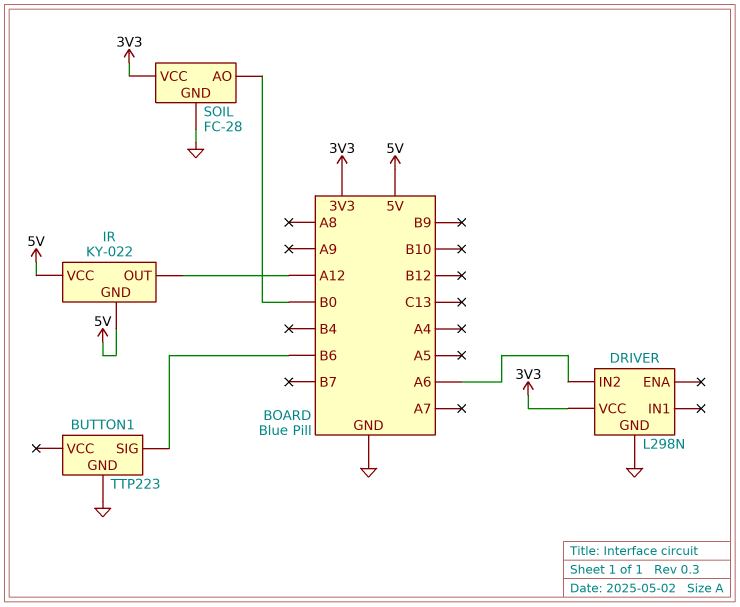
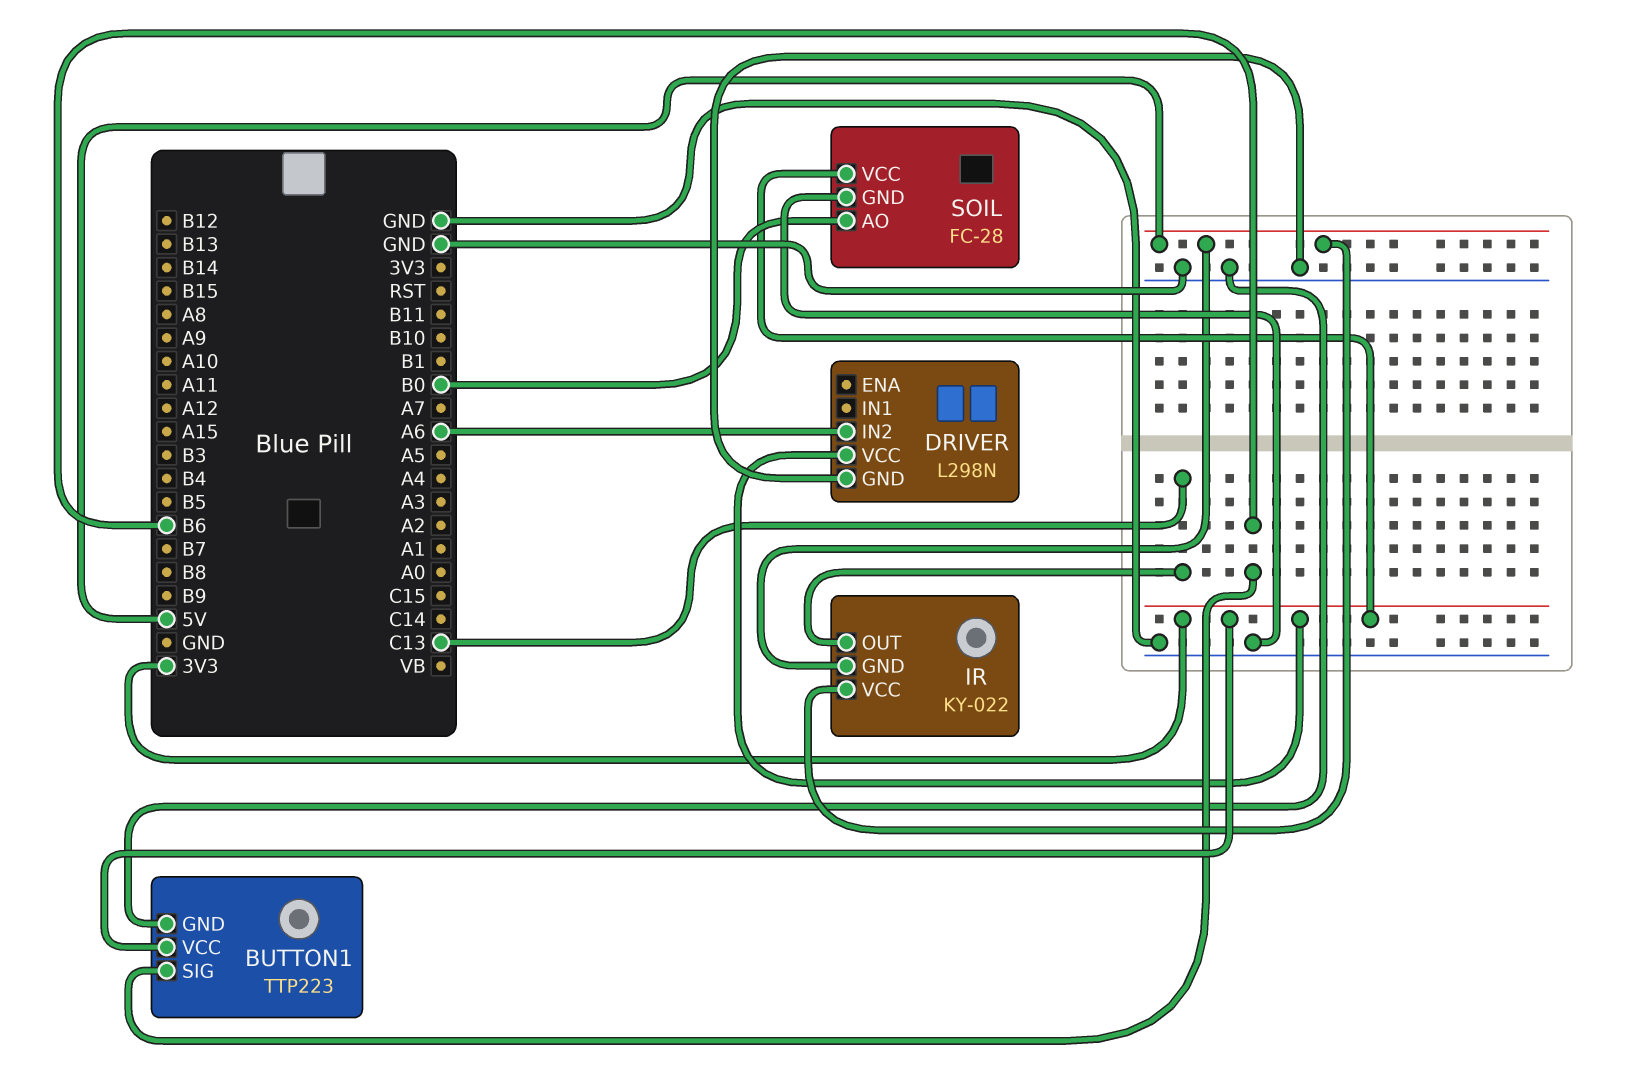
BUTTON1 pin VCC: none -> 3V3
IR pin OUT: A12 -> C13

